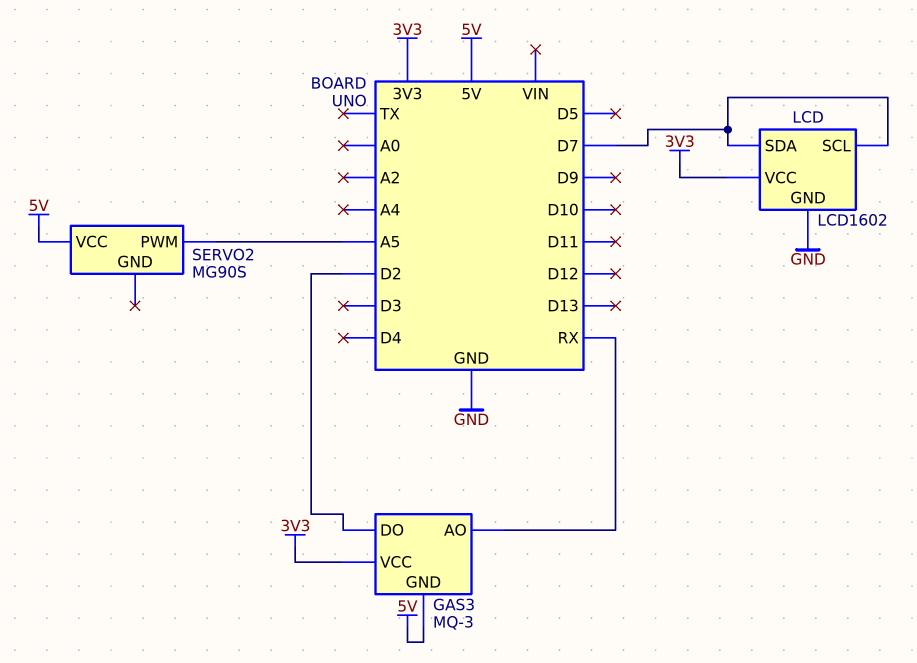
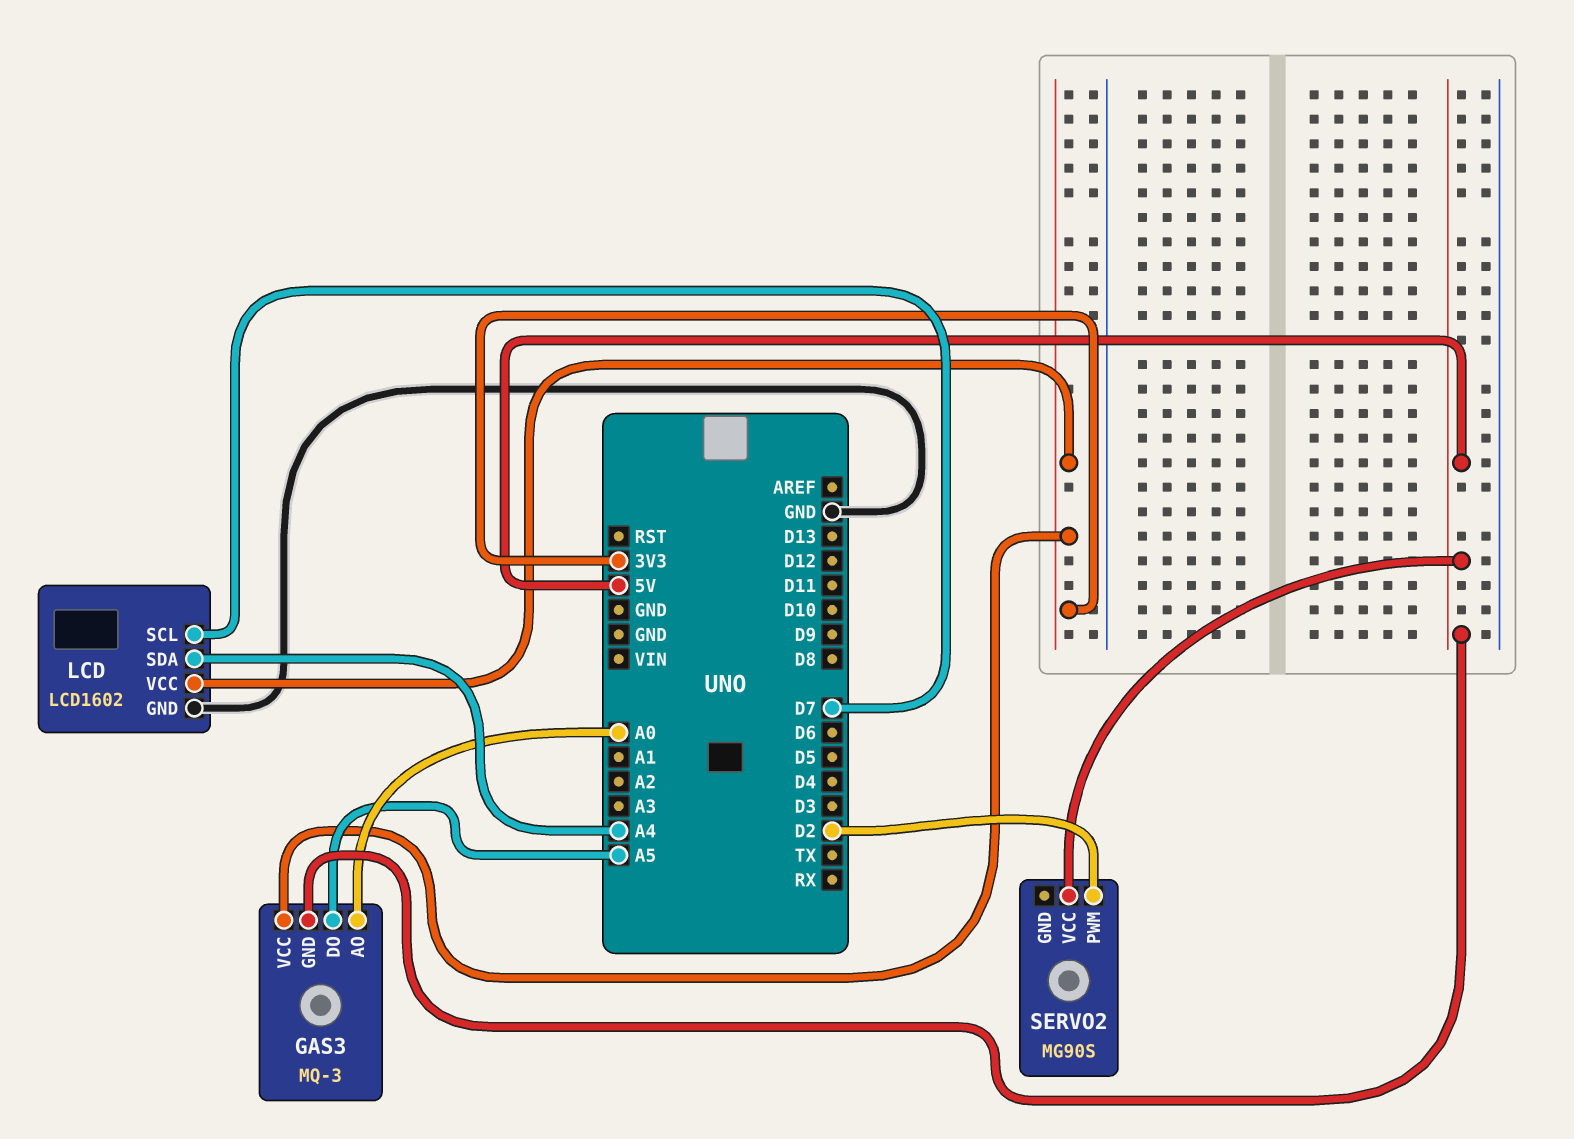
GAS3 pin AO: RX -> A0
GAS3 pin DO: D2 -> A5
LCD pin SDA: D7 -> A4
SERVO2 pin PWM: A5 -> D2

